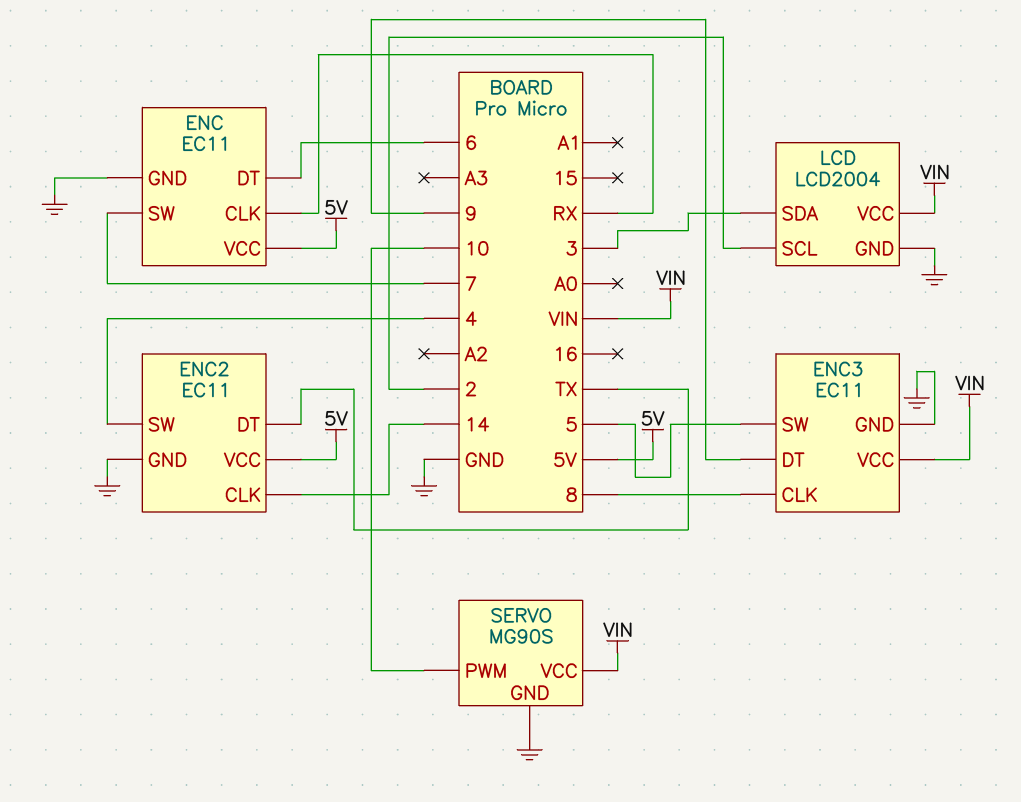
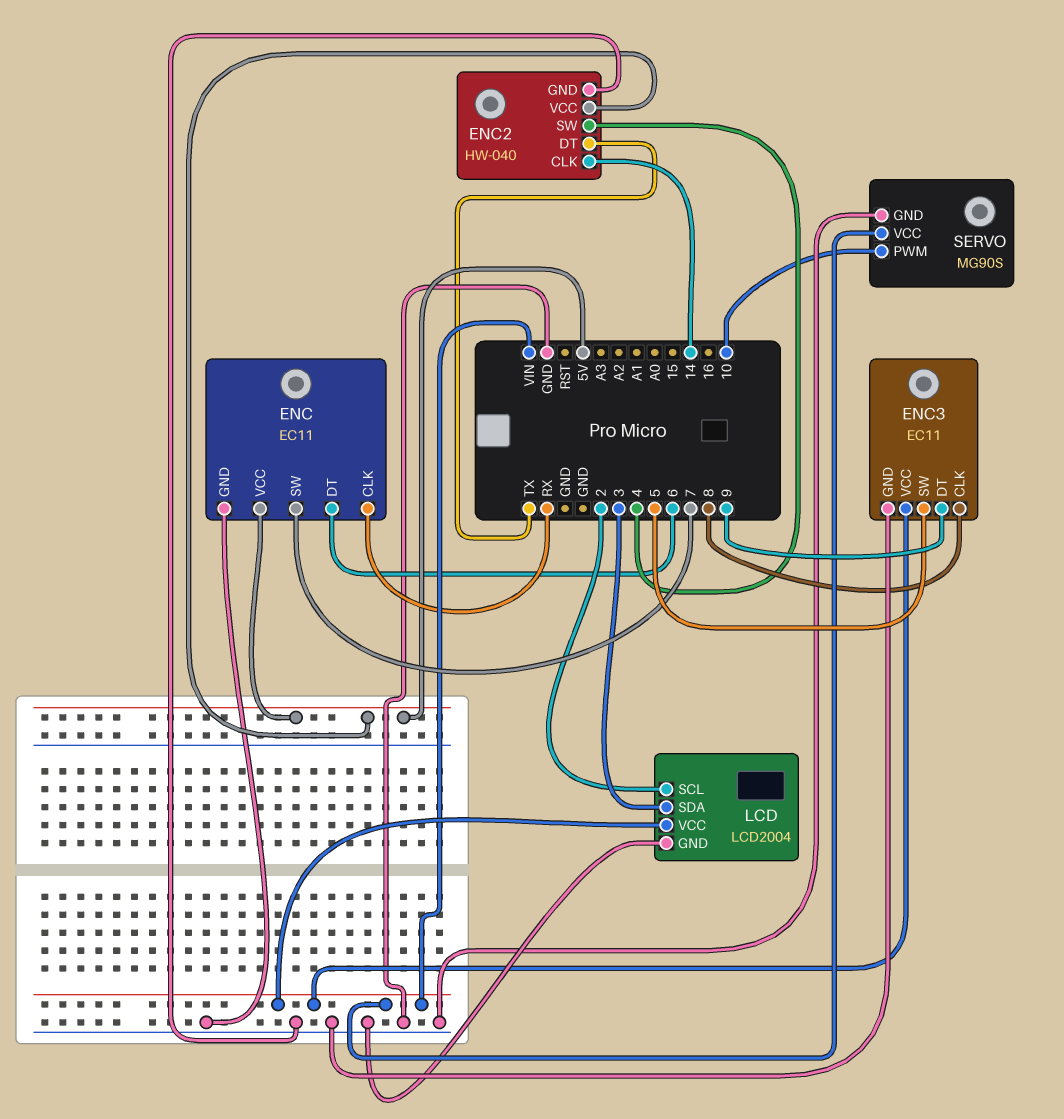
ENC2: EC11 -> HW-040

